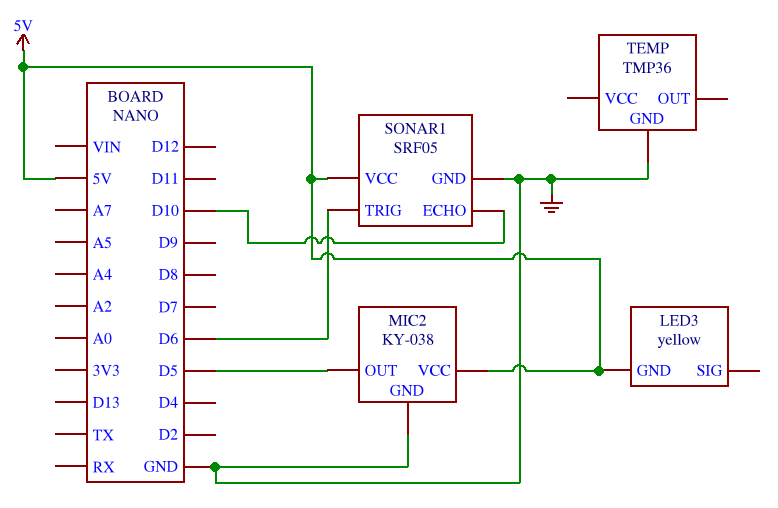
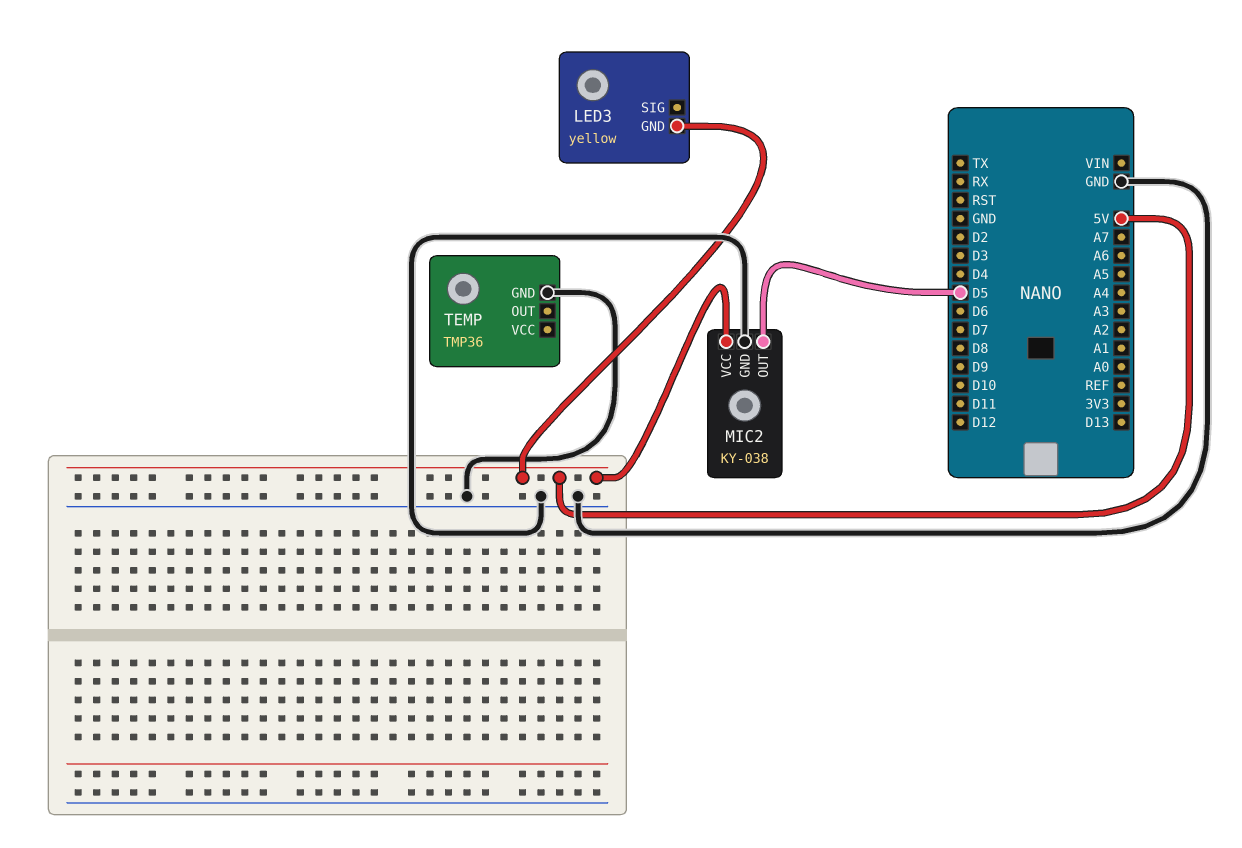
SONAR1: SRF05 -> none
SONAR1 pin ECHO: D10 -> none
SONAR1 pin GND: GND -> none
SONAR1 pin TRIG: D6 -> none
SONAR1 pin VCC: 5V -> none

